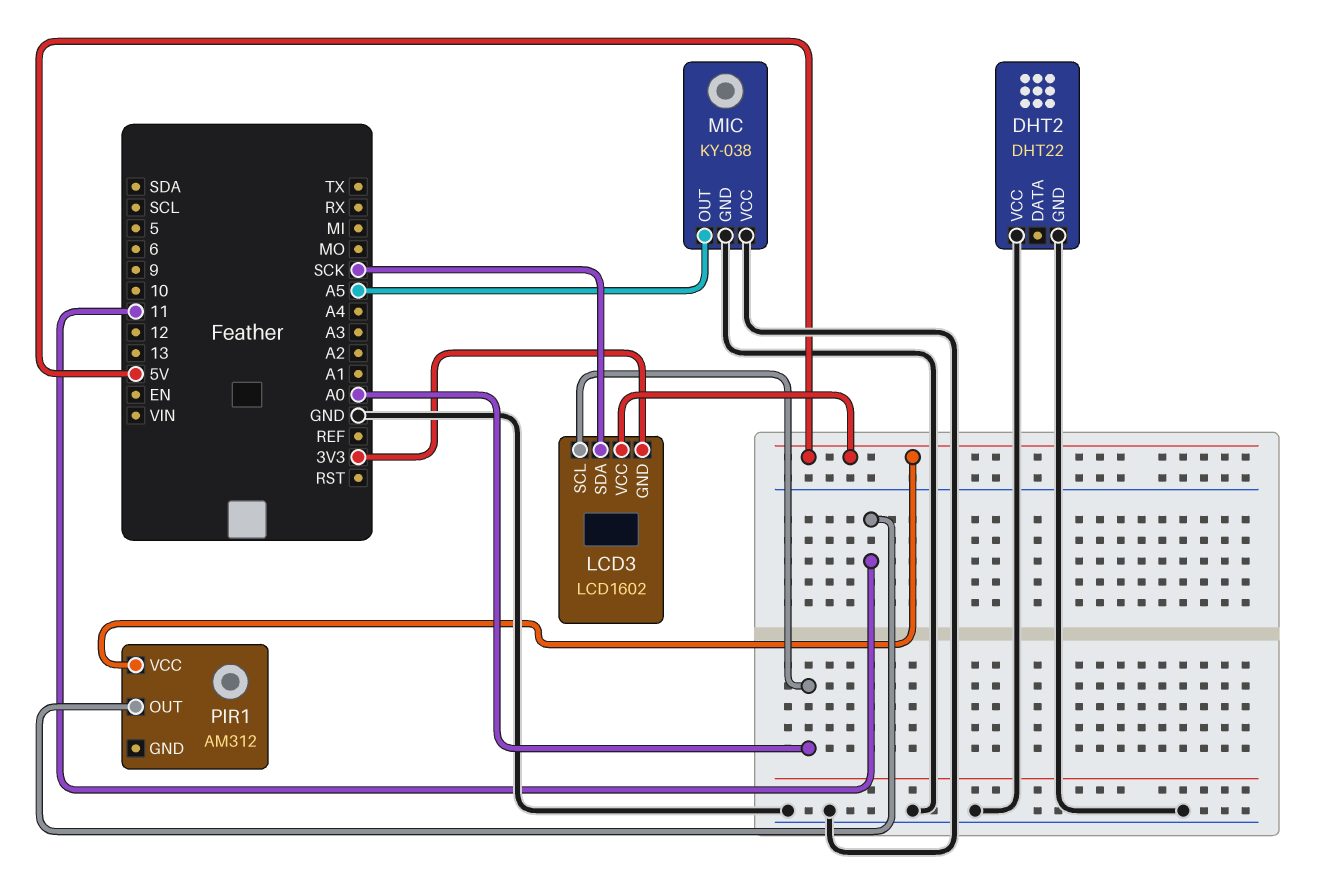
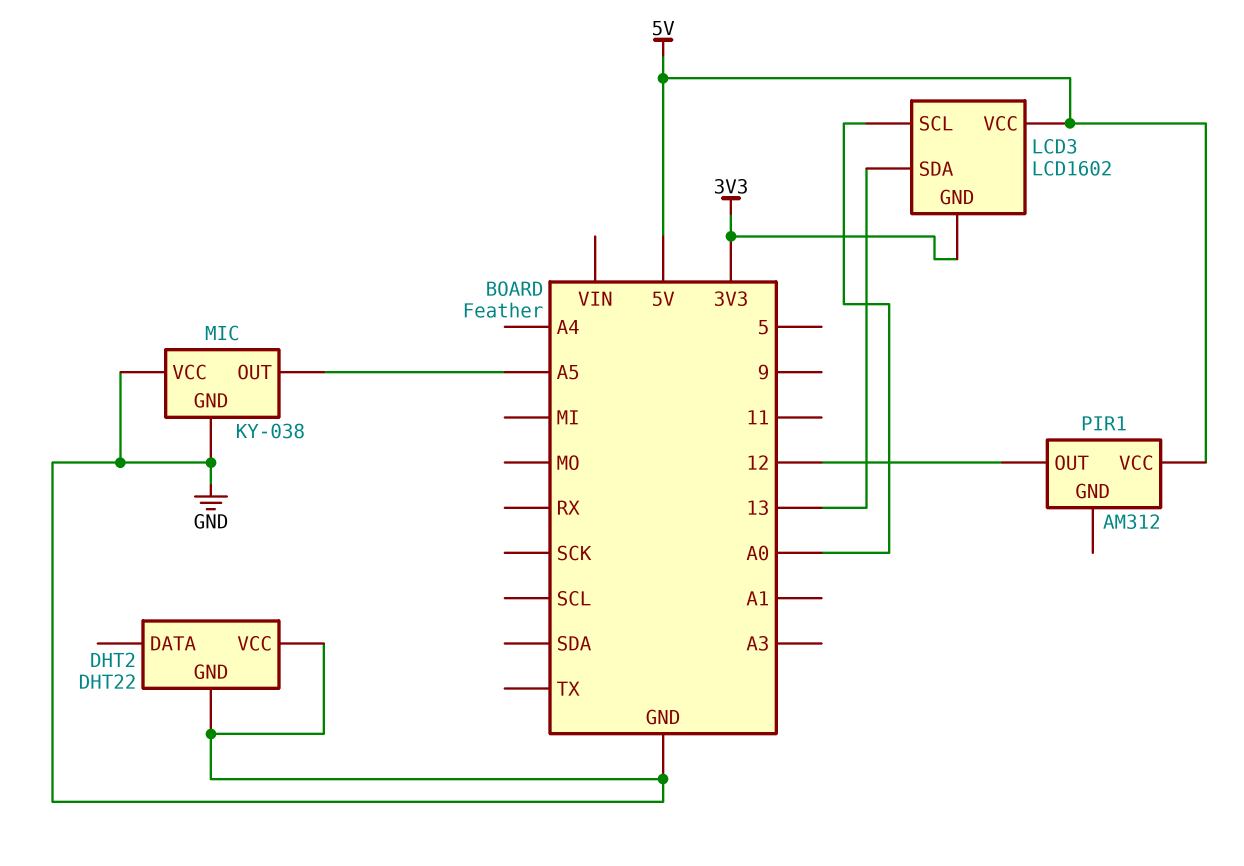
LCD3 pin SDA: SCK -> 13
PIR1 pin OUT: 11 -> 12

